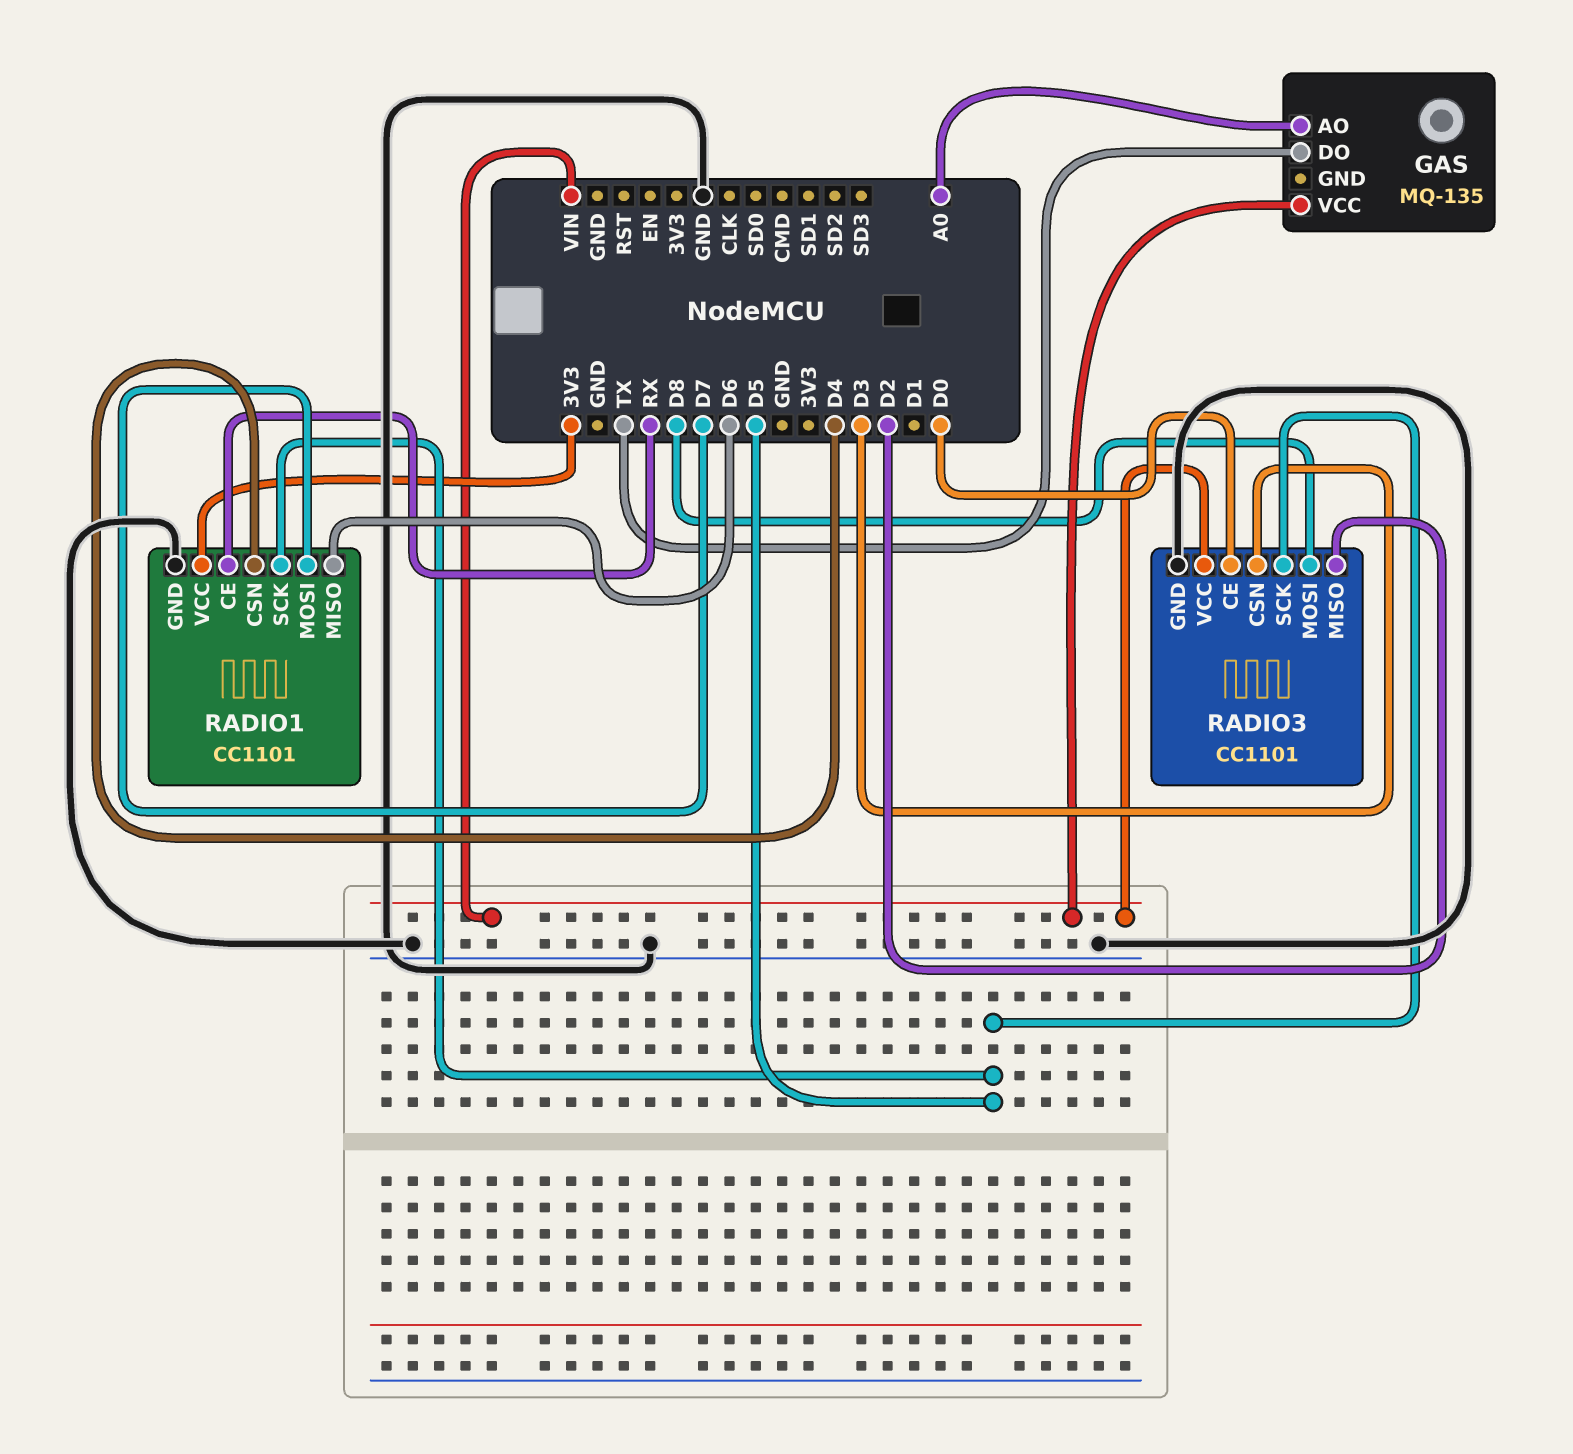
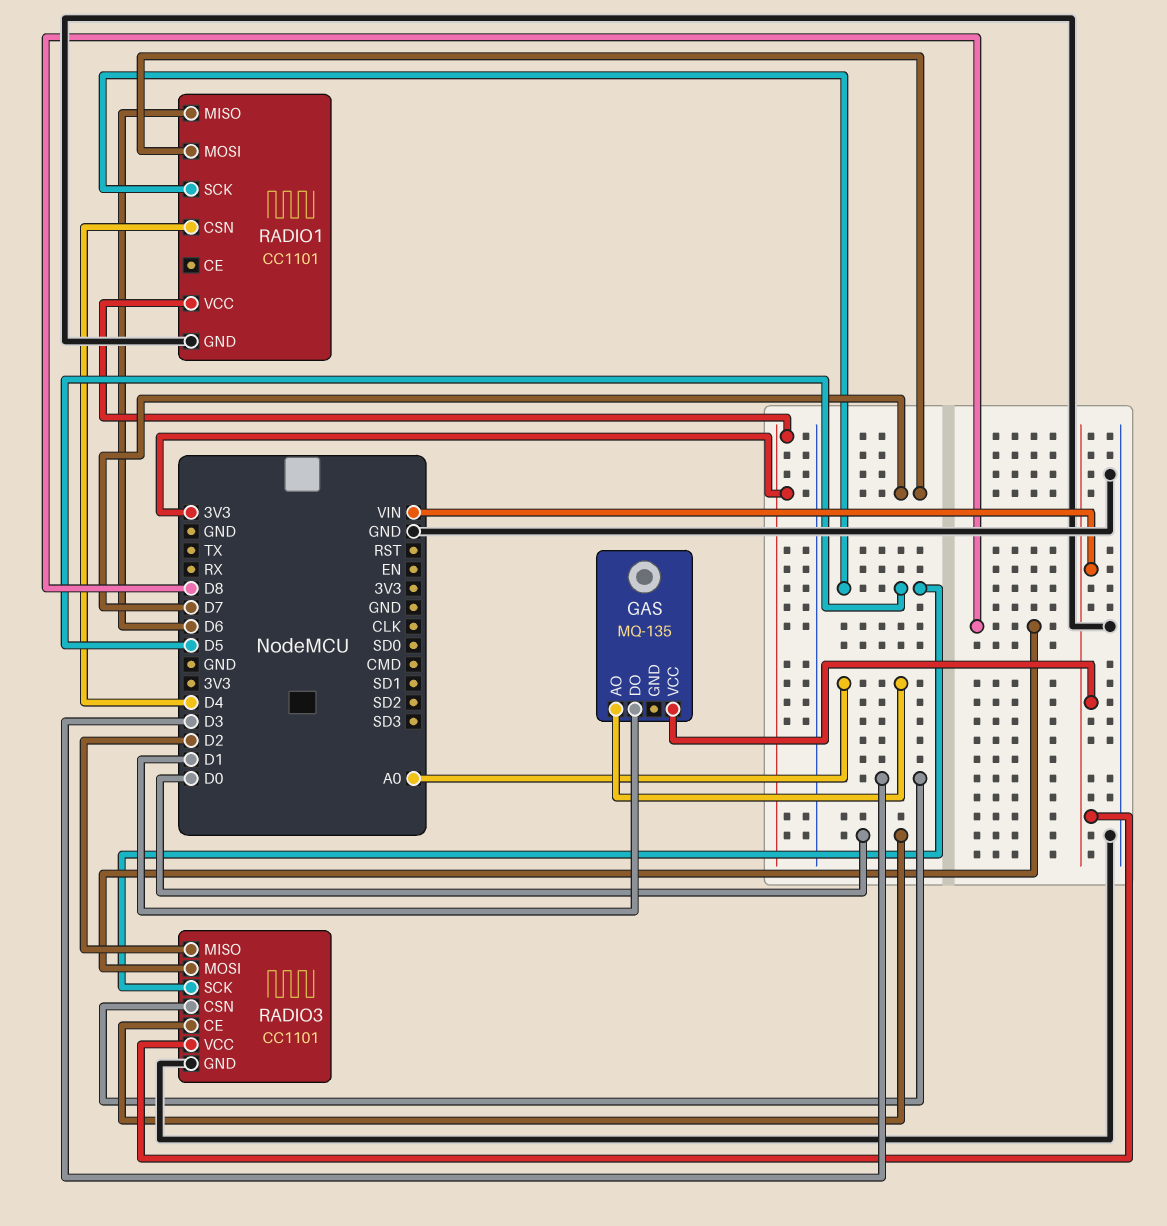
GAS pin DO: TX -> D1
RADIO1 pin CE: RX -> none

